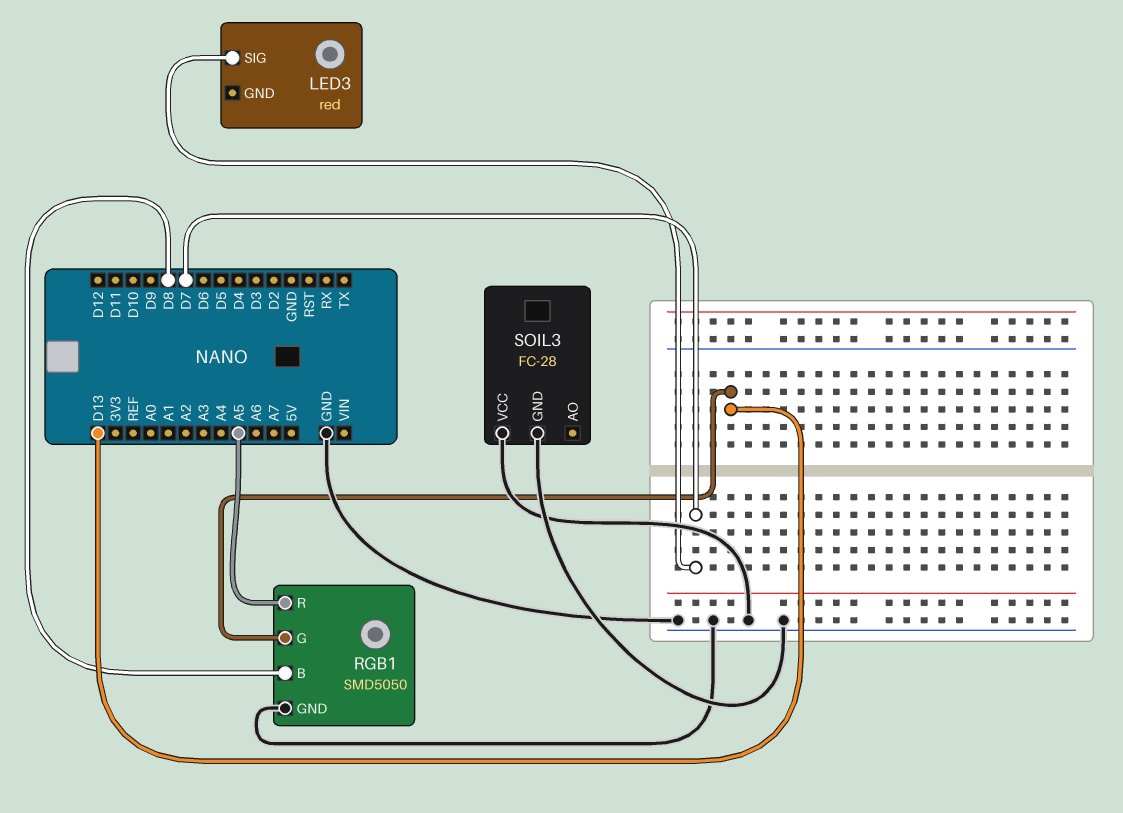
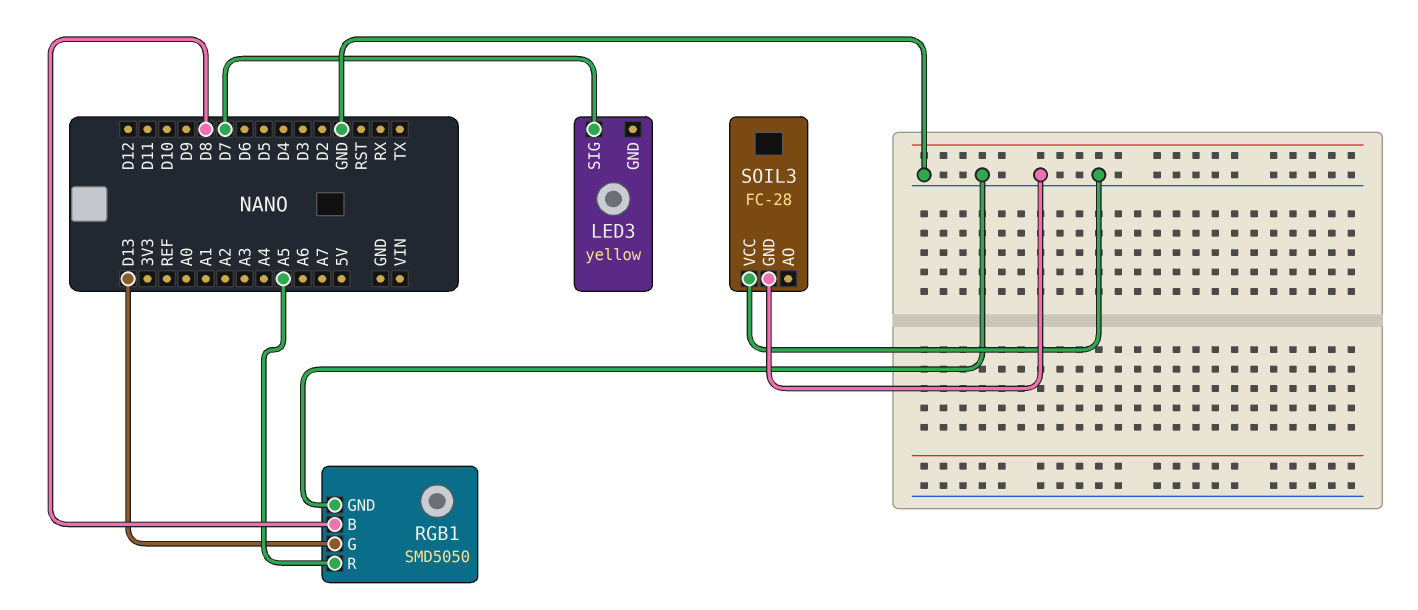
LED3: red -> yellow

